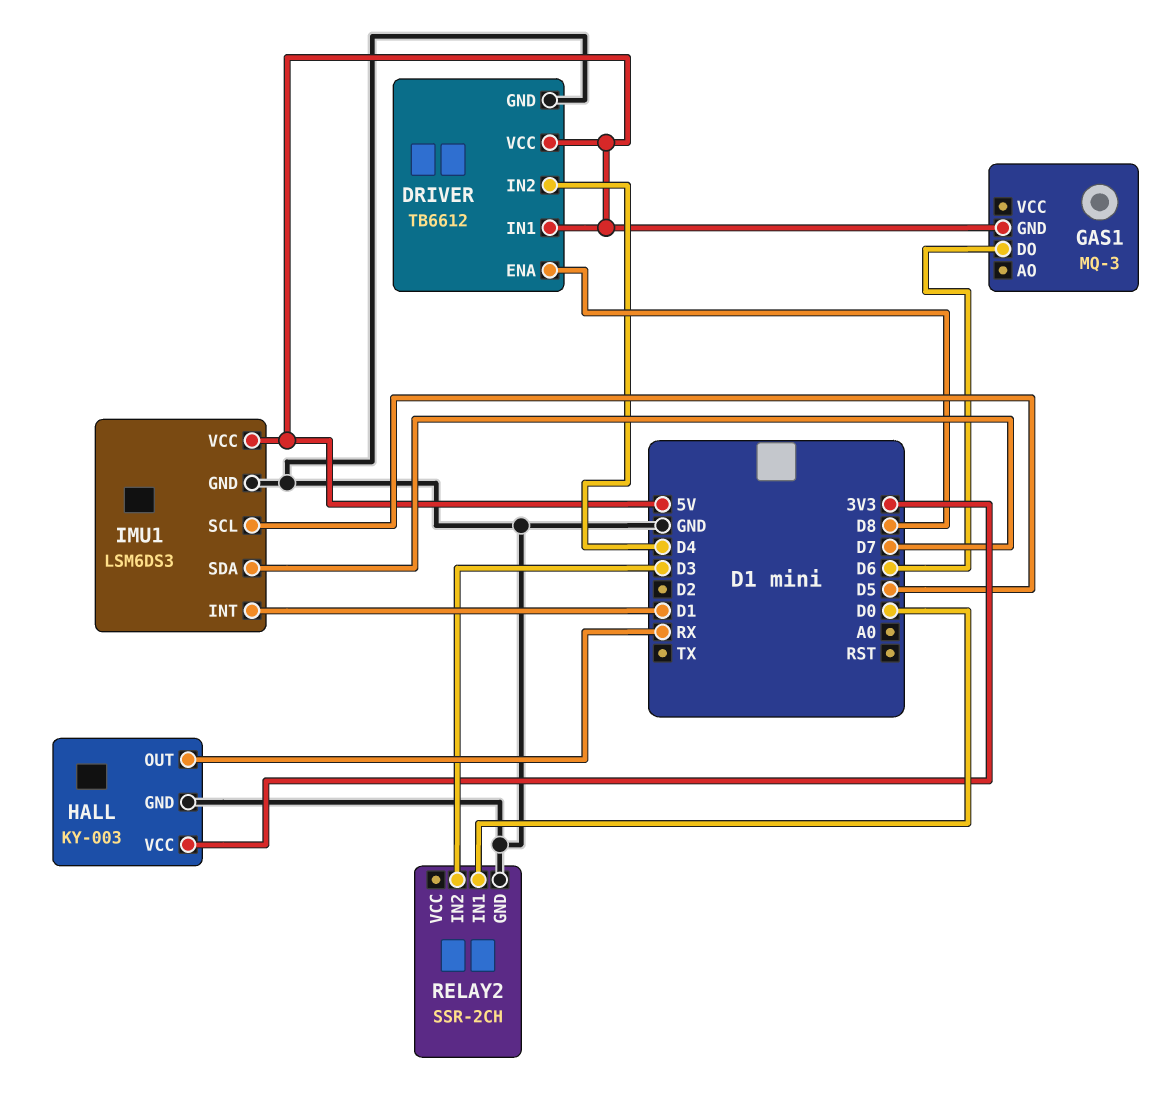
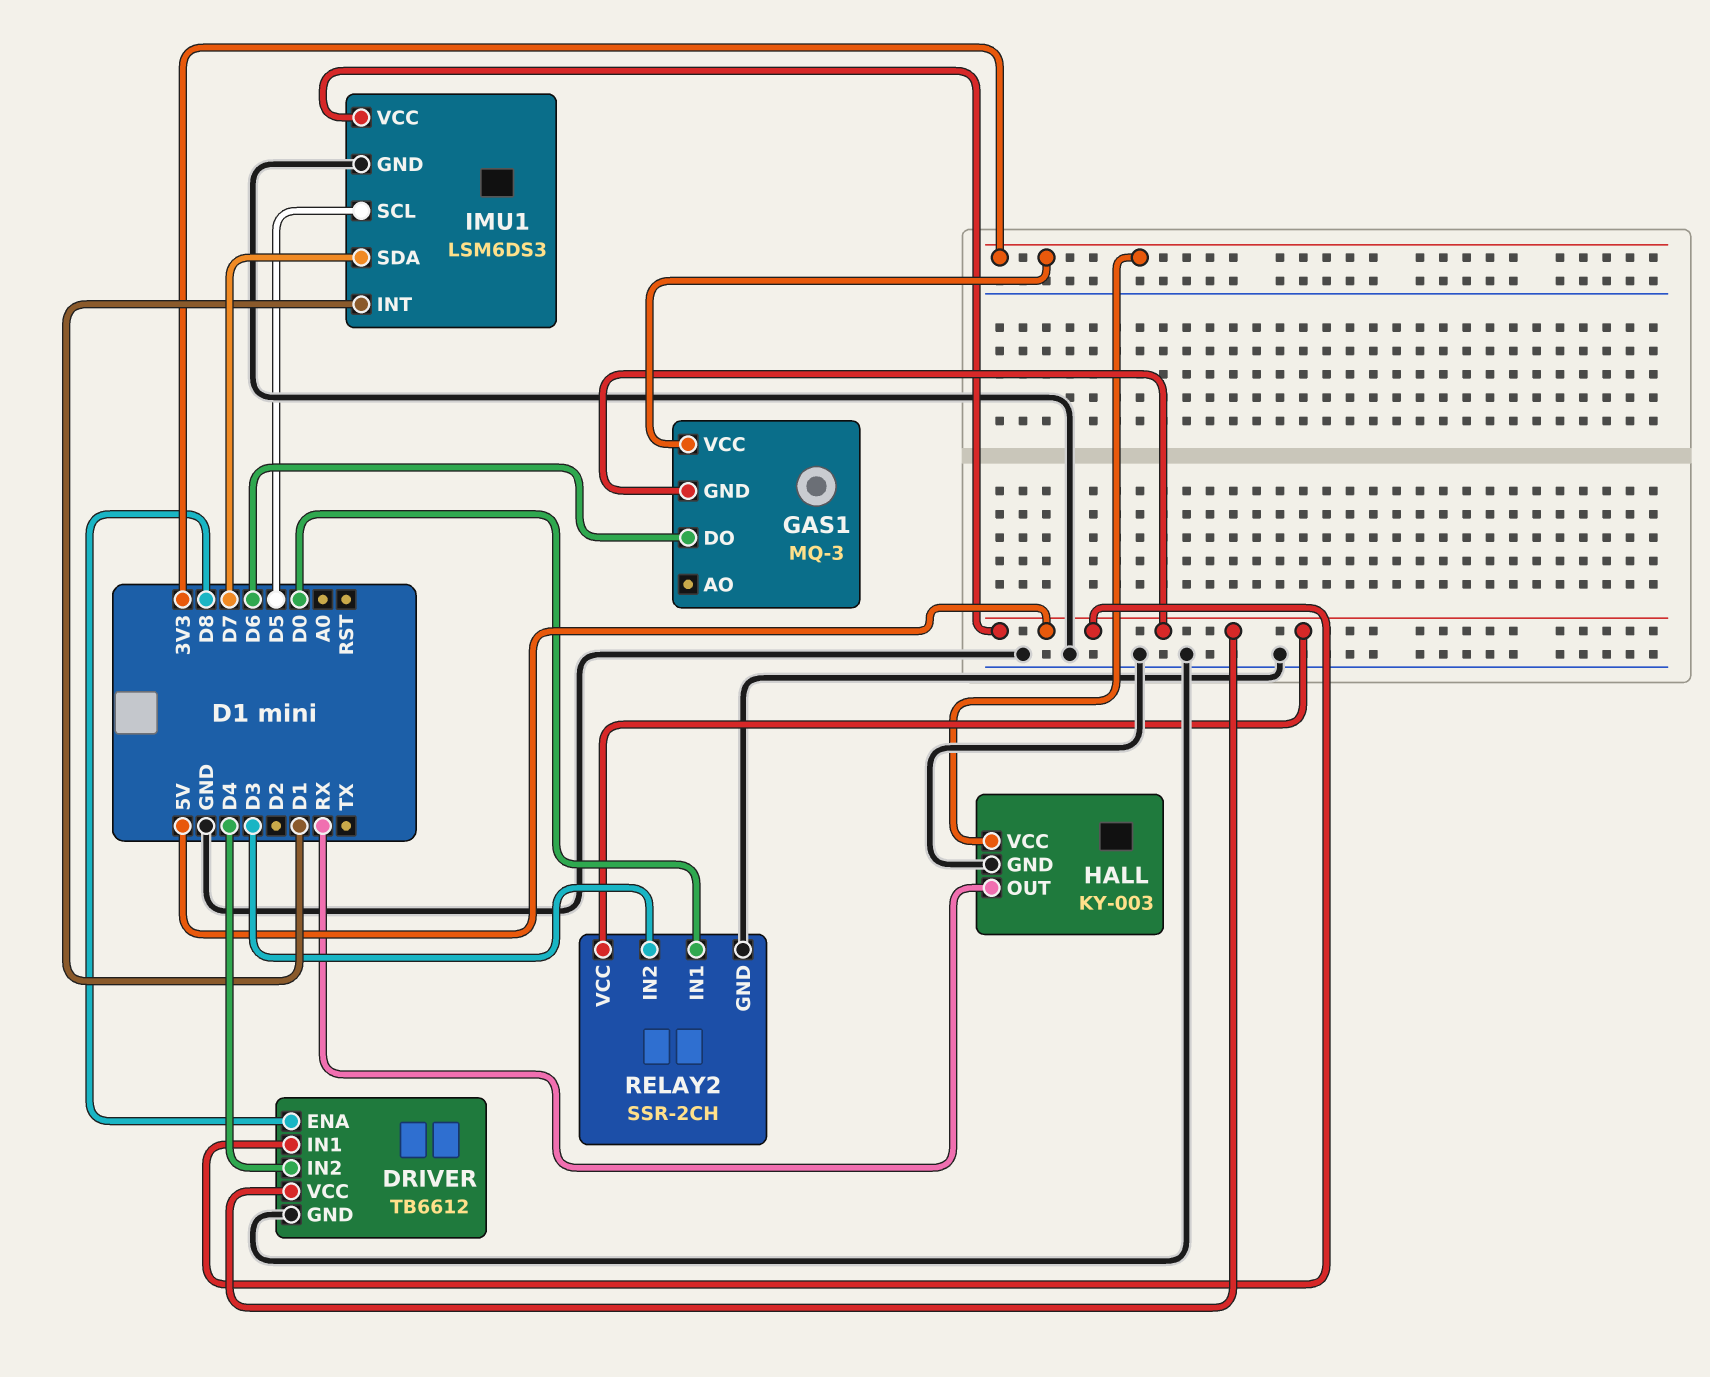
GAS1 pin VCC: none -> 3V3
RELAY2 pin VCC: none -> 5V

